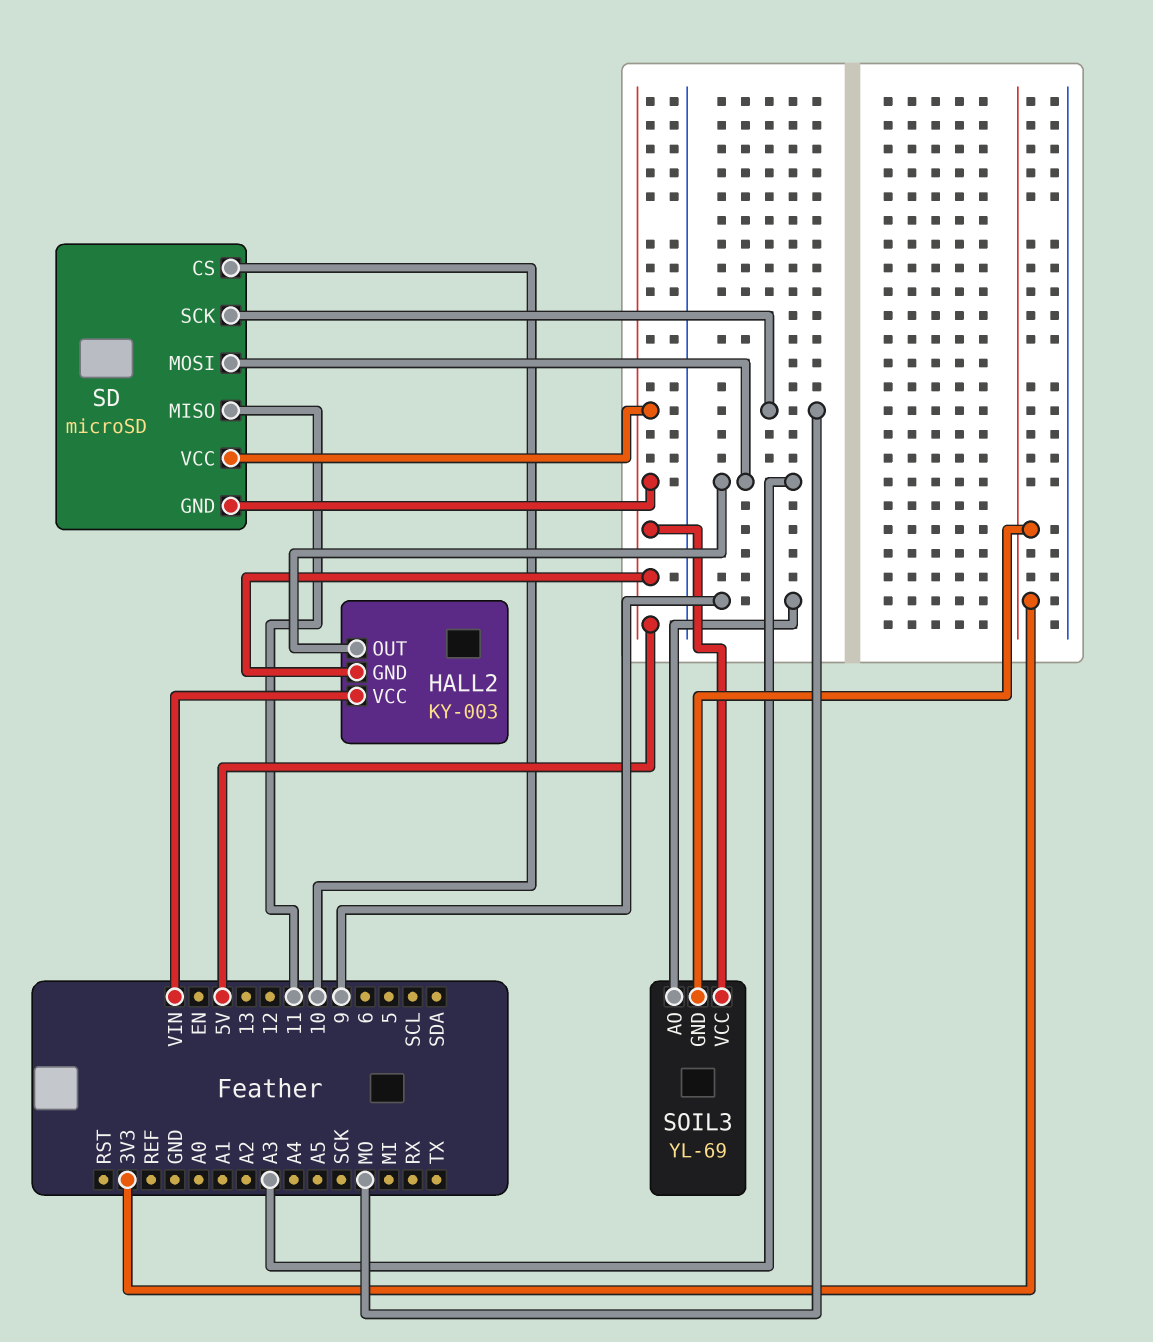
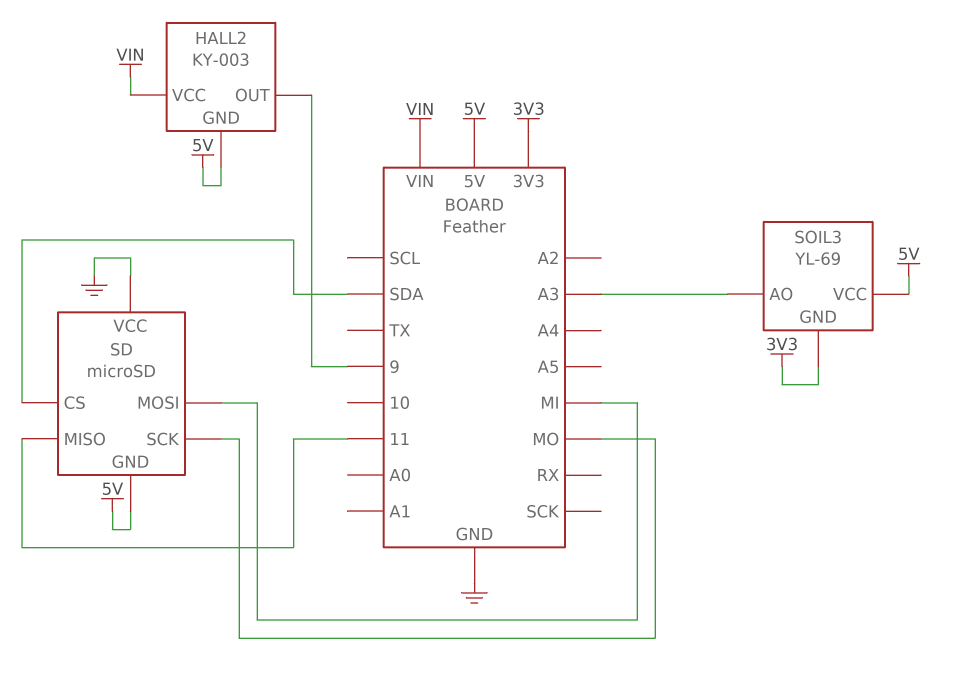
HALL2 pin OUT: A3 -> 9
SD pin CS: 10 -> SDA
SD pin MOSI: A3 -> MI
SD pin VCC: 5V -> GND
SOIL3 pin AO: 9 -> A3

